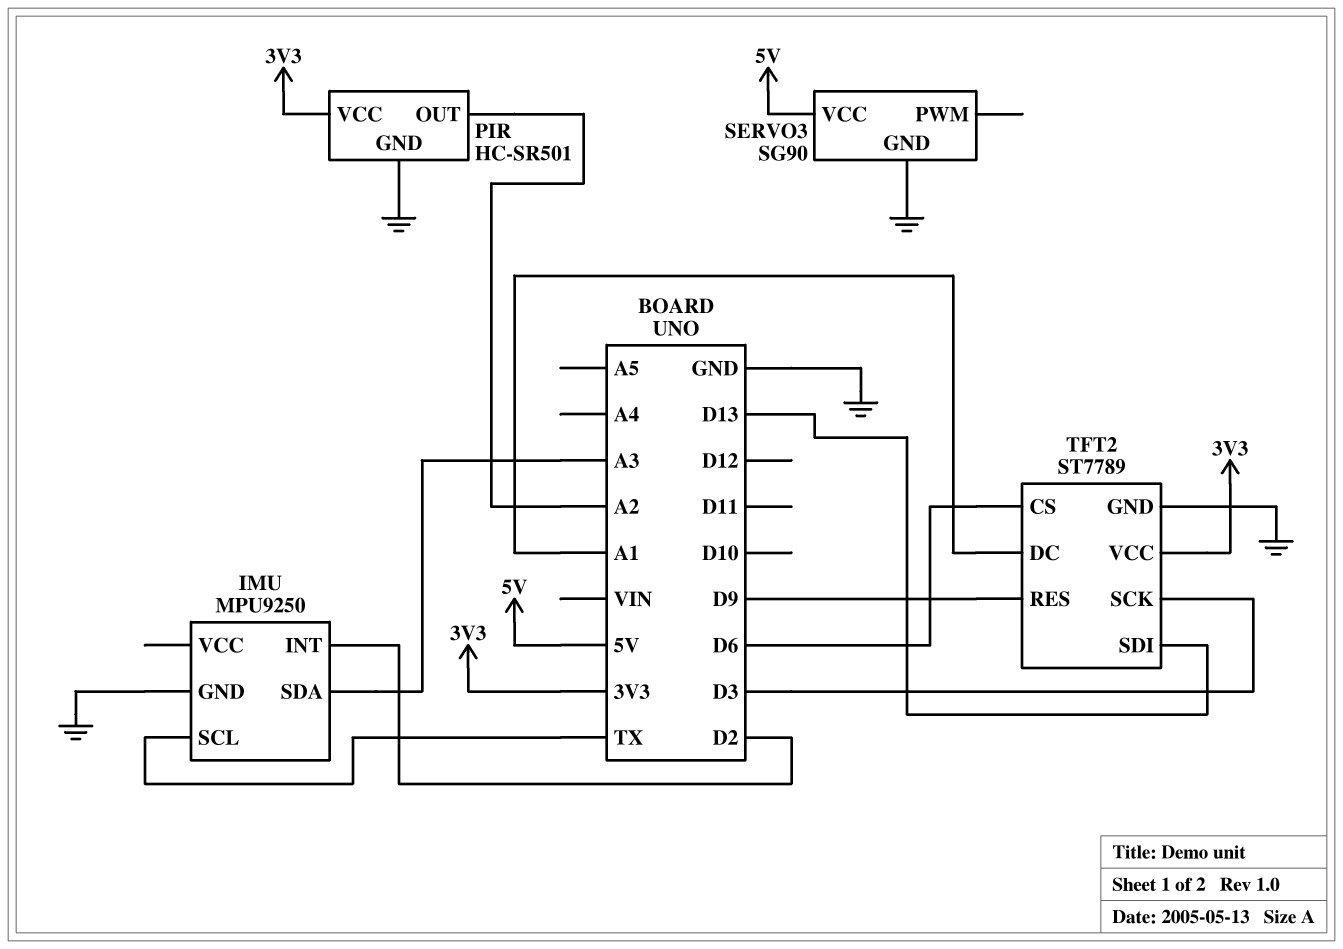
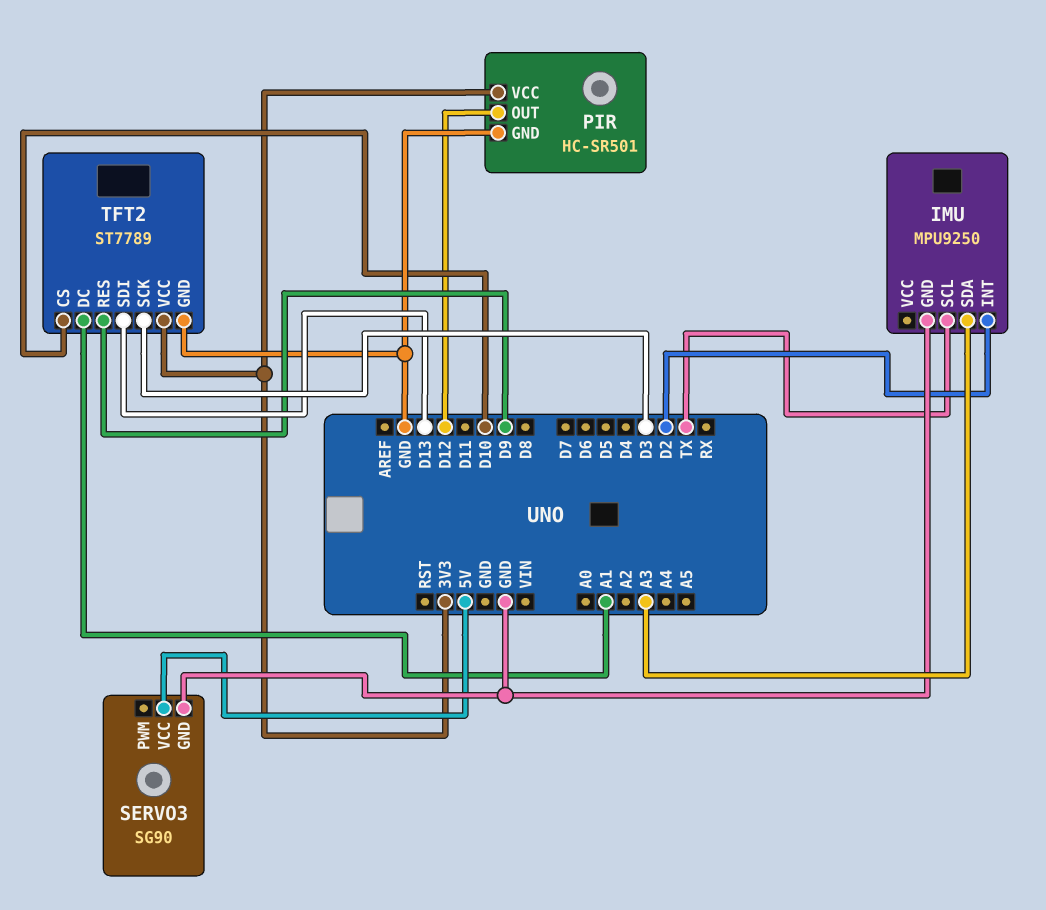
PIR pin OUT: A2 -> D12
TFT2 pin CS: D6 -> D10

